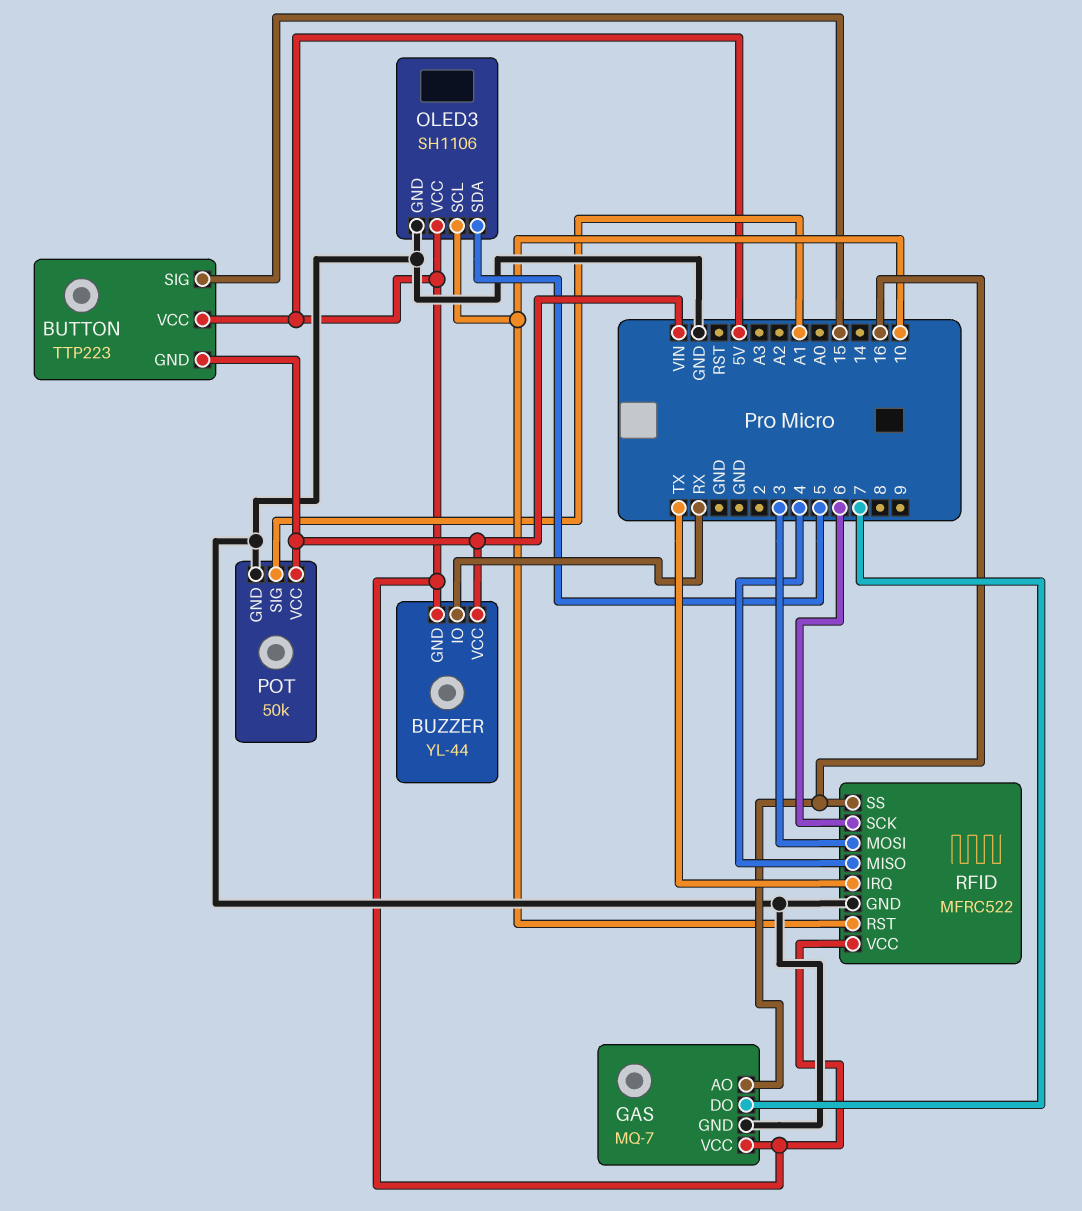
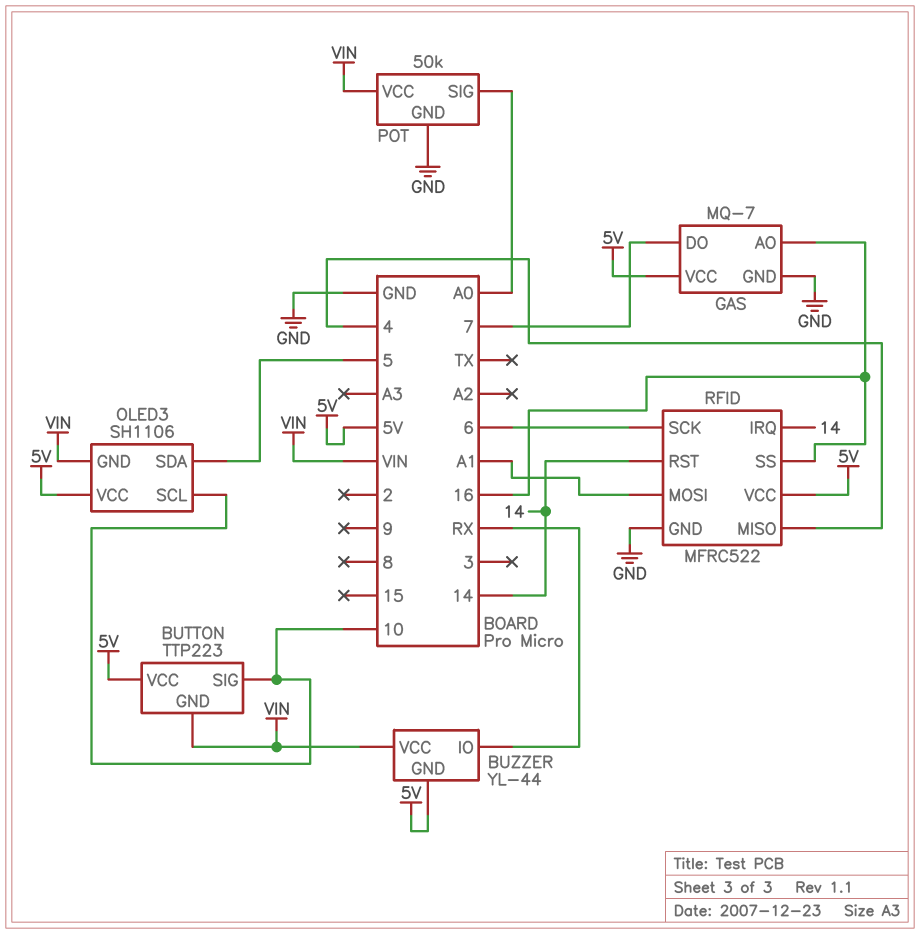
BUTTON pin SIG: 15 -> 10
OLED3 pin GND: GND -> VIN
POT pin SIG: A1 -> A0
RFID pin IRQ: TX -> 14
RFID pin MOSI: 3 -> A1
RFID pin RST: 10 -> 14

